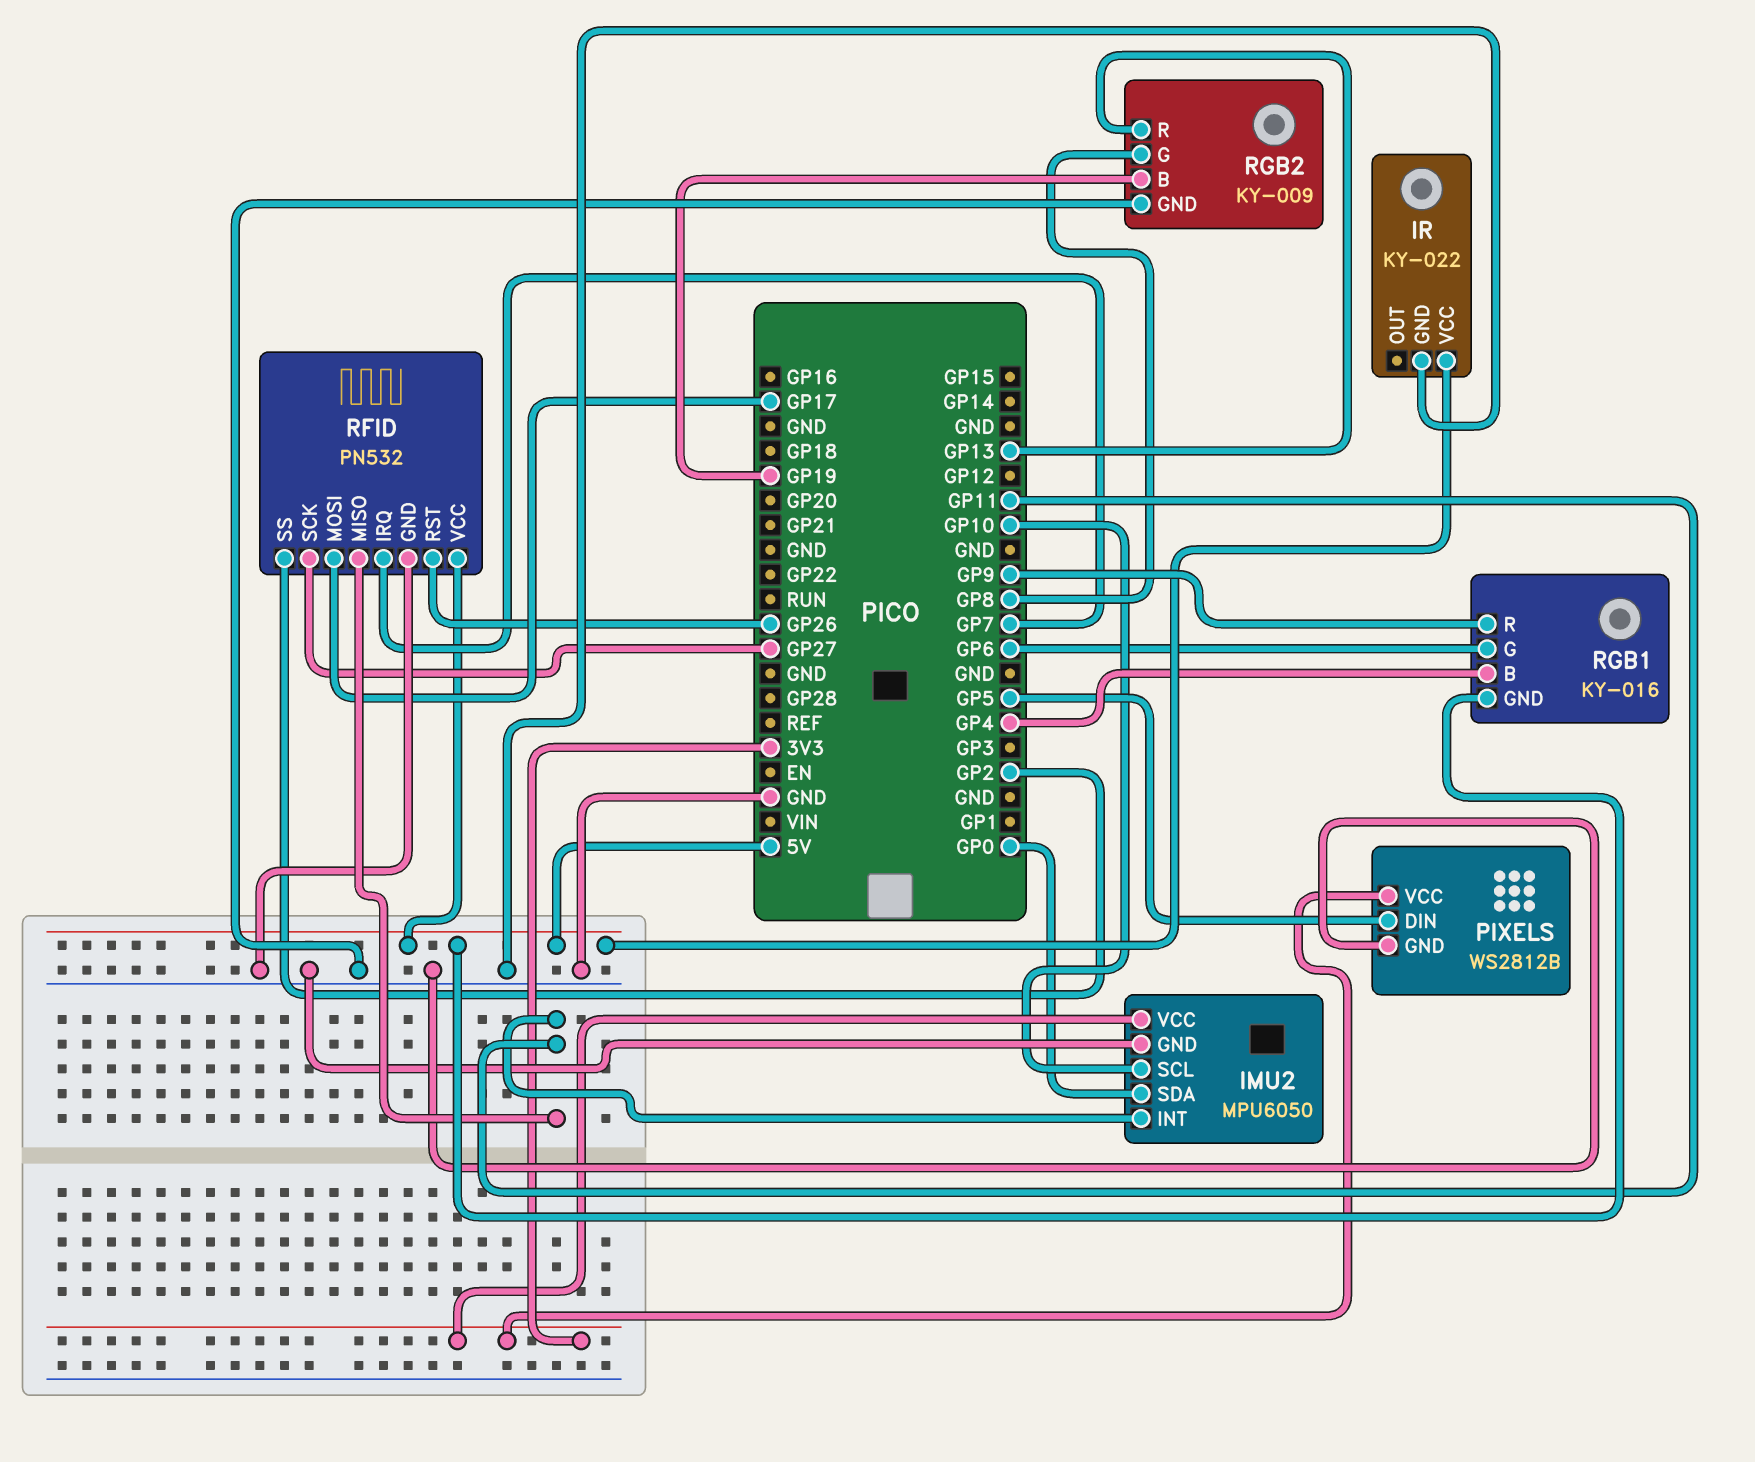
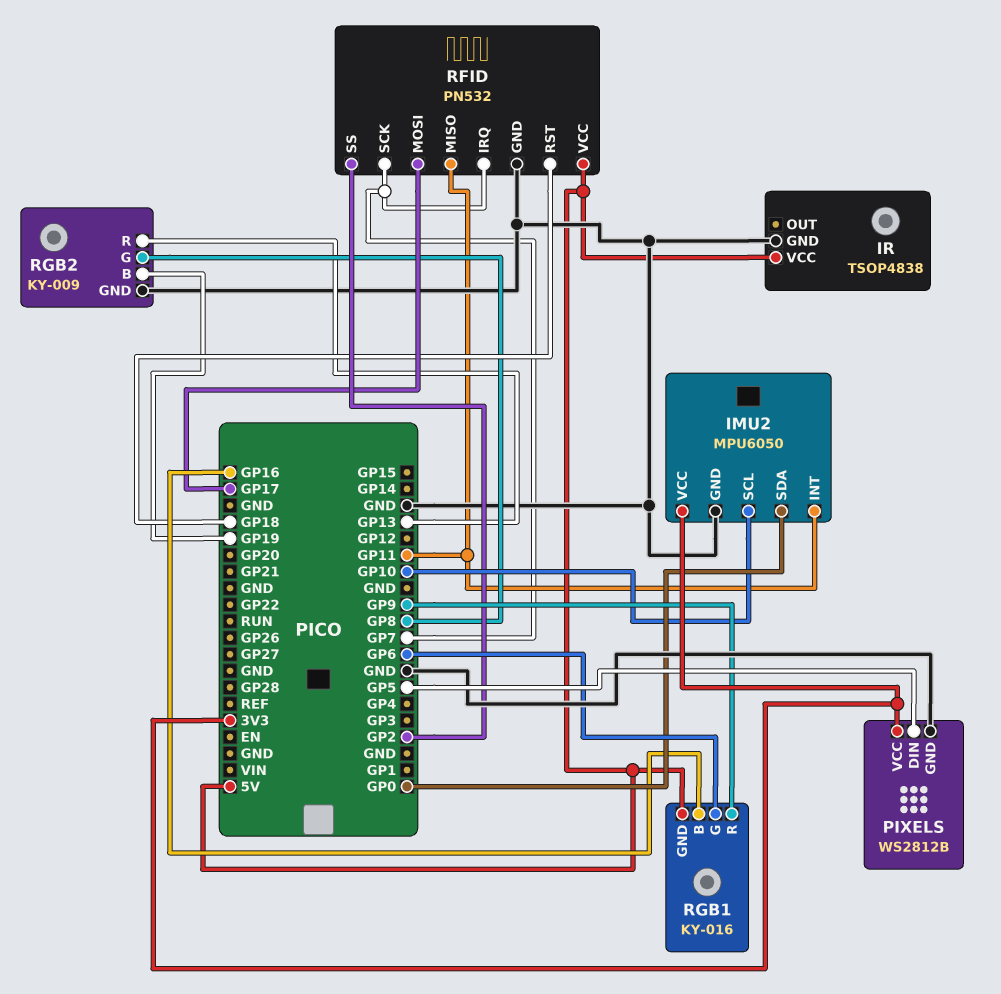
IR: KY-022 -> TSOP4838
RFID pin RST: GP26 -> GP18
RFID pin SCK: GP27 -> GP7
RGB1 pin B: GP4 -> GP16

